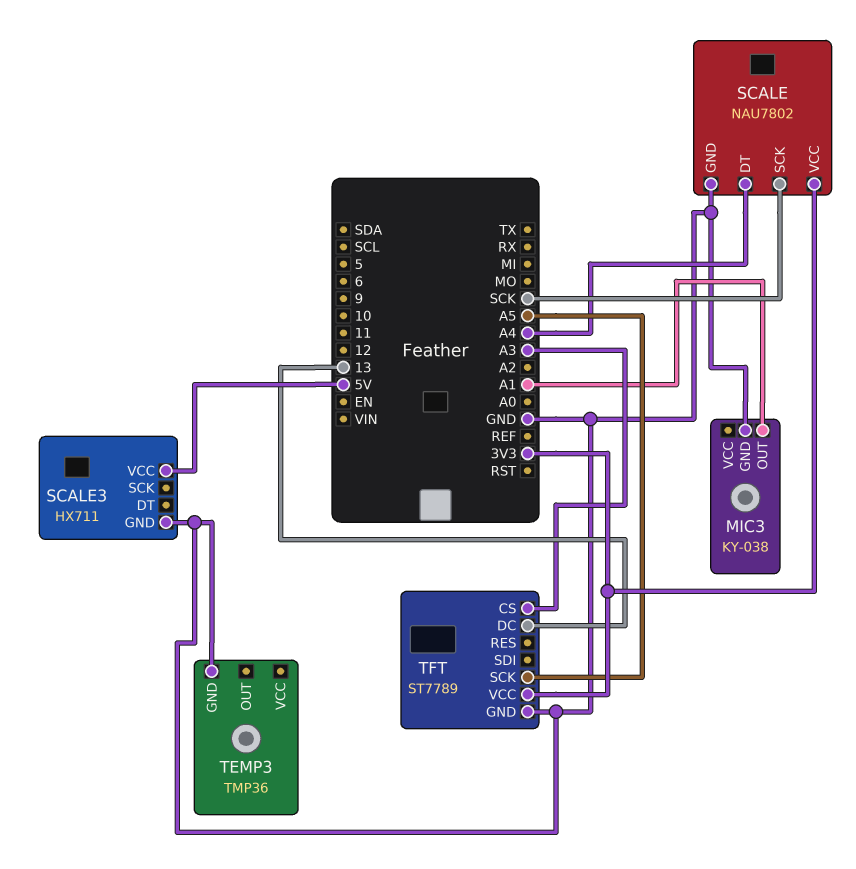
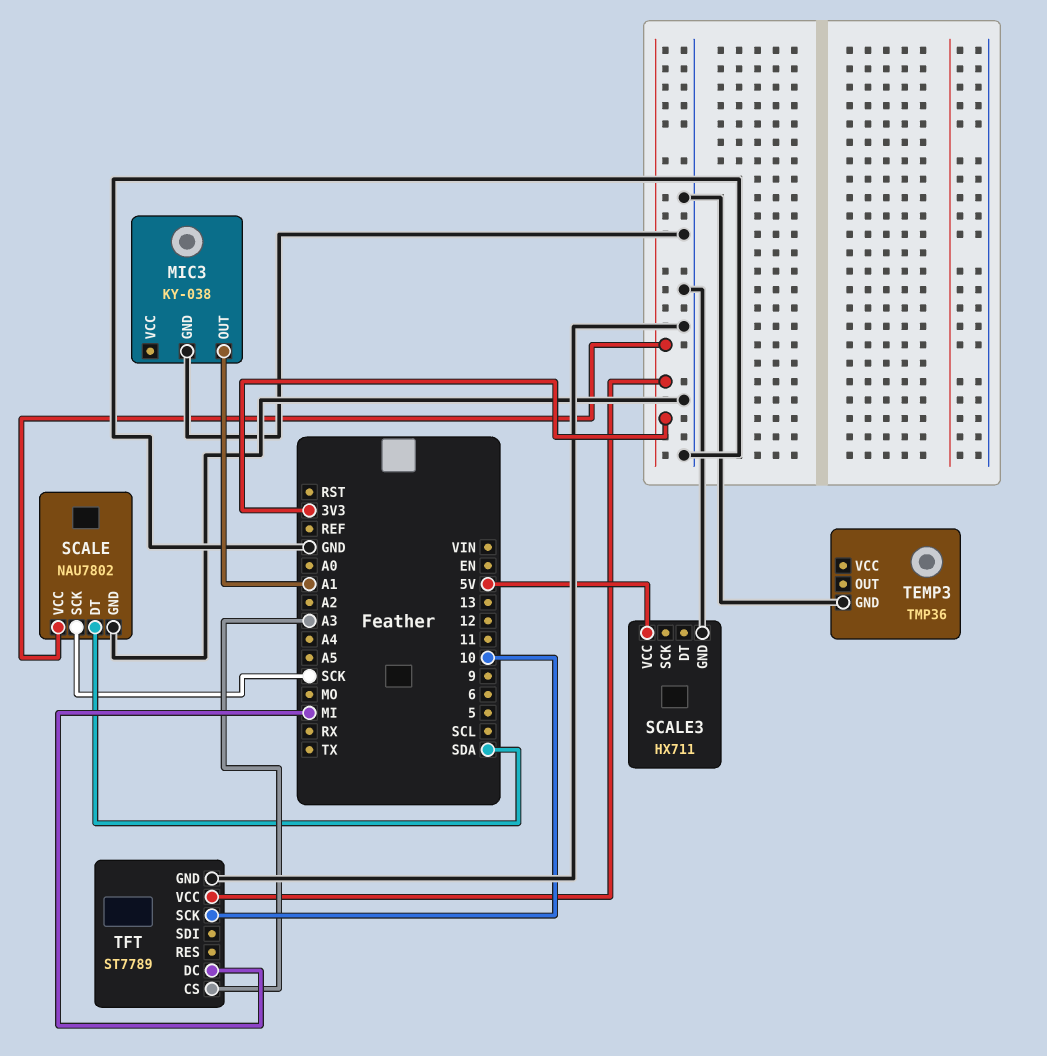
SCALE pin DT: A4 -> SDA
TFT pin DC: 13 -> MI
TFT pin SCK: A5 -> 10

